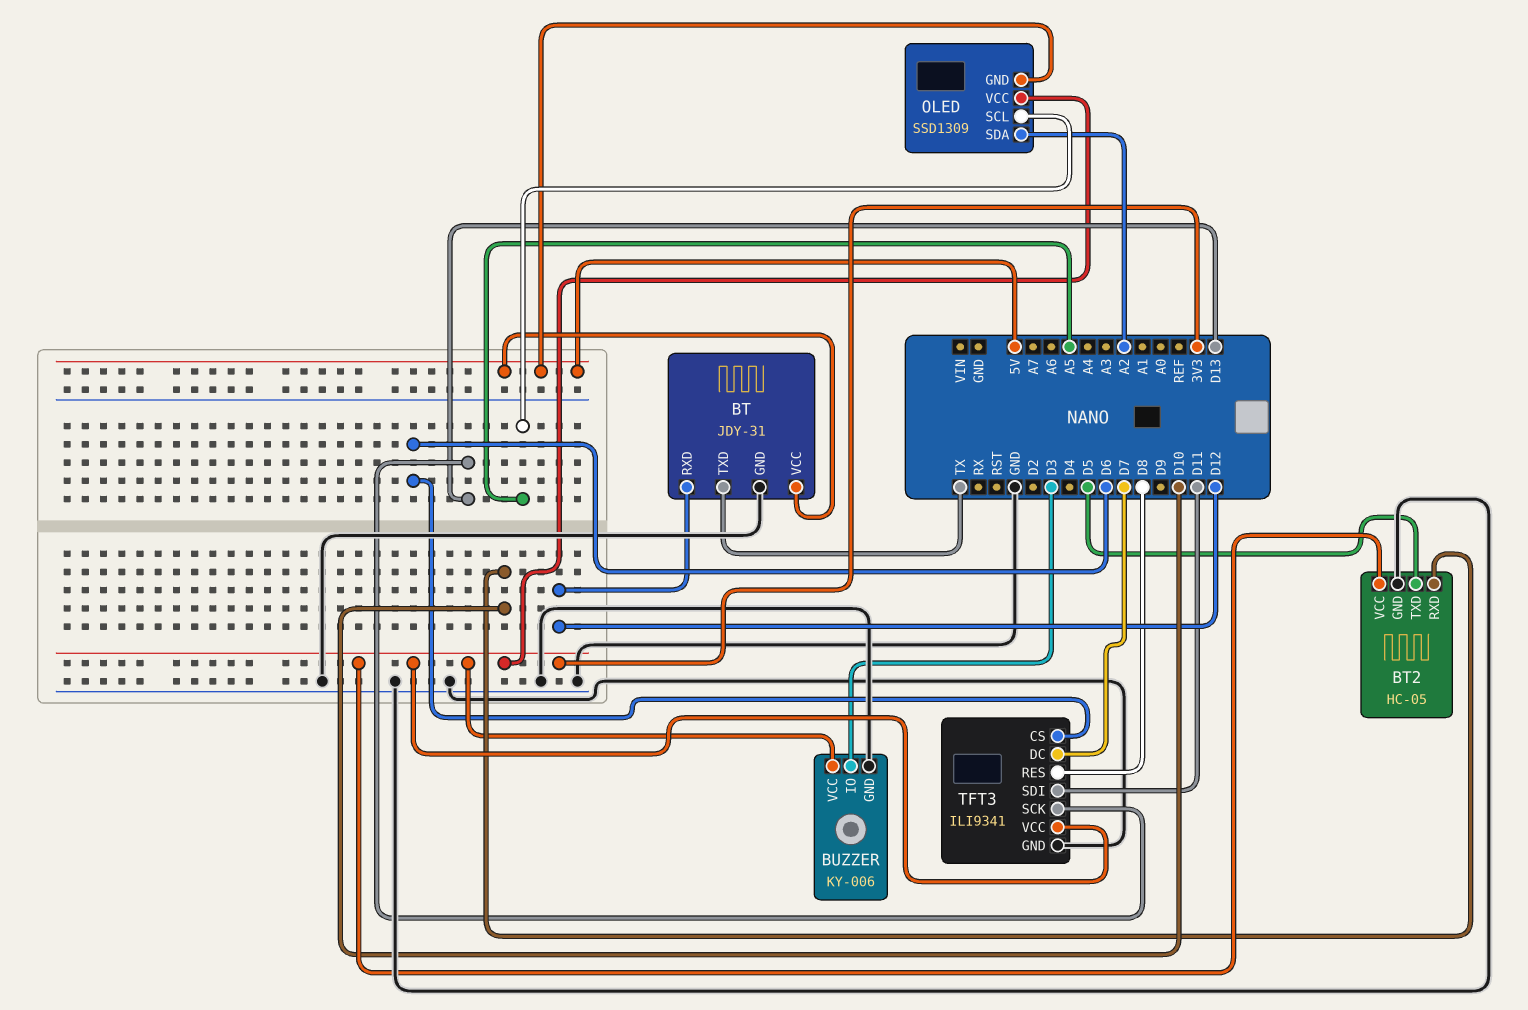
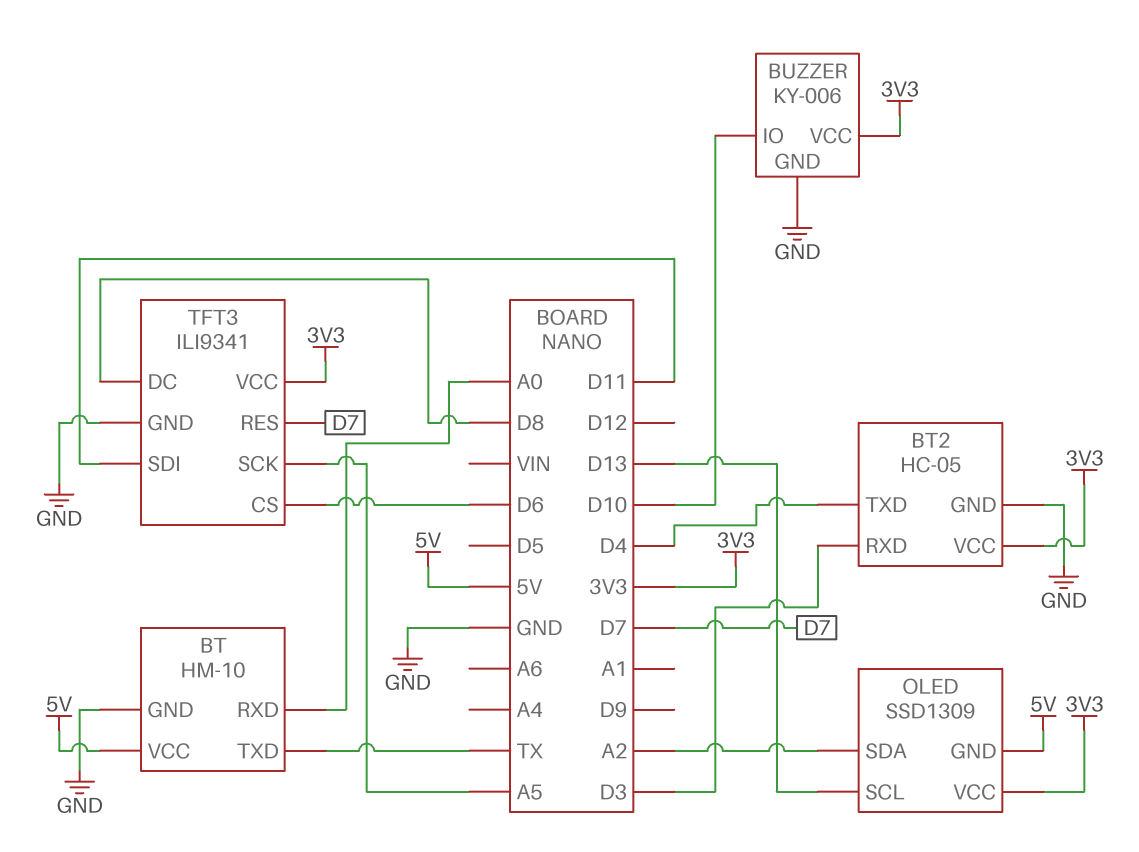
BT: JDY-31 -> HM-10
BT pin RXD: D12 -> A0
BT2 pin RXD: D10 -> D3
BT2 pin TXD: D5 -> D4
BUZZER pin IO: D3 -> D10
OLED pin SCL: A5 -> D13
TFT3 pin DC: D7 -> D8
TFT3 pin RES: D8 -> D7
TFT3 pin SCK: D13 -> A5

